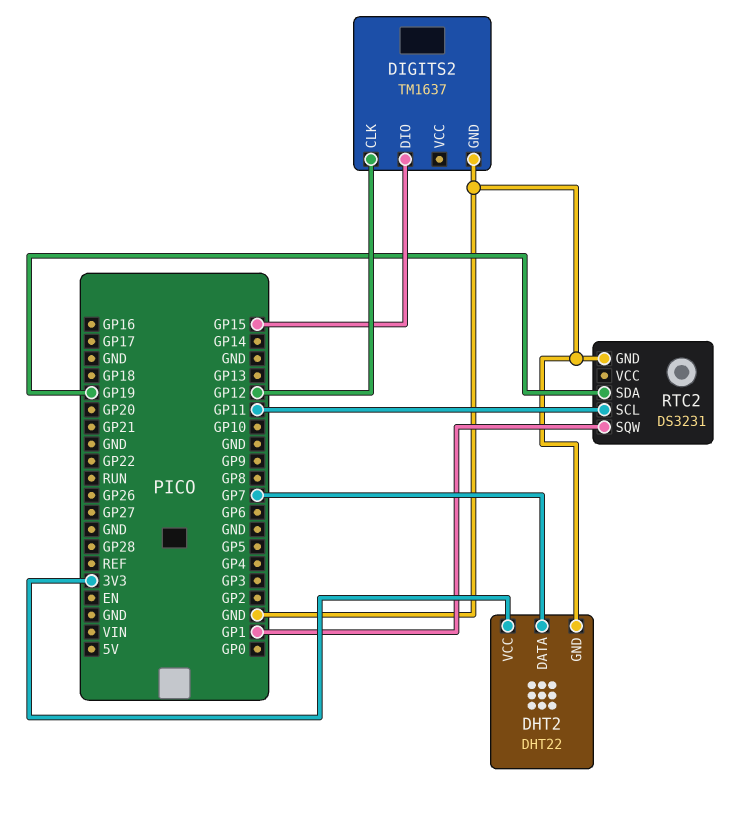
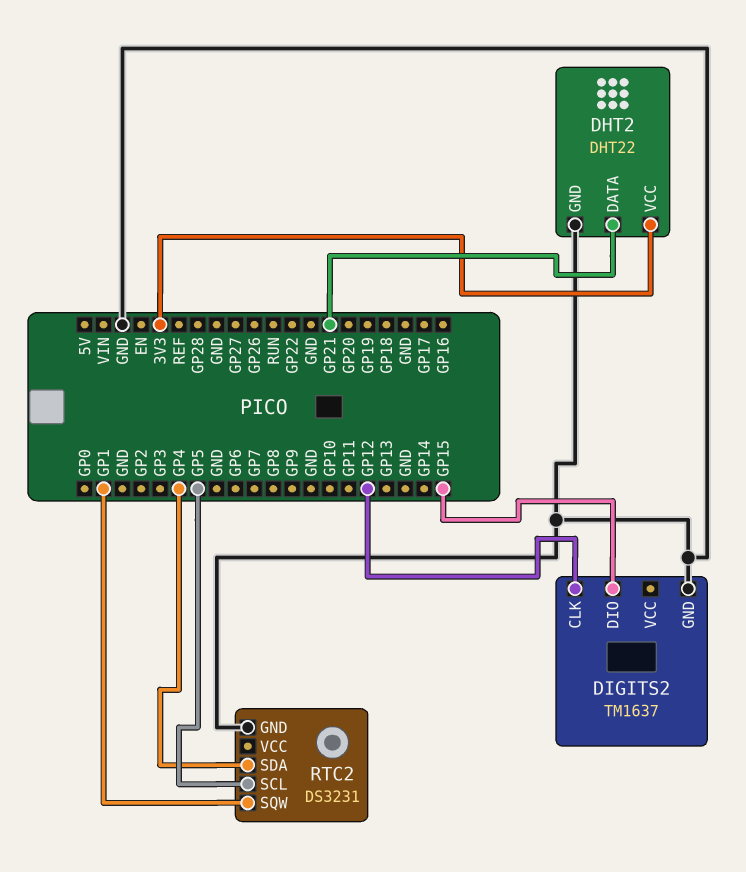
DHT2 pin DATA: GP7 -> GP21
RTC2 pin SCL: GP11 -> GP5
RTC2 pin SDA: GP19 -> GP4

